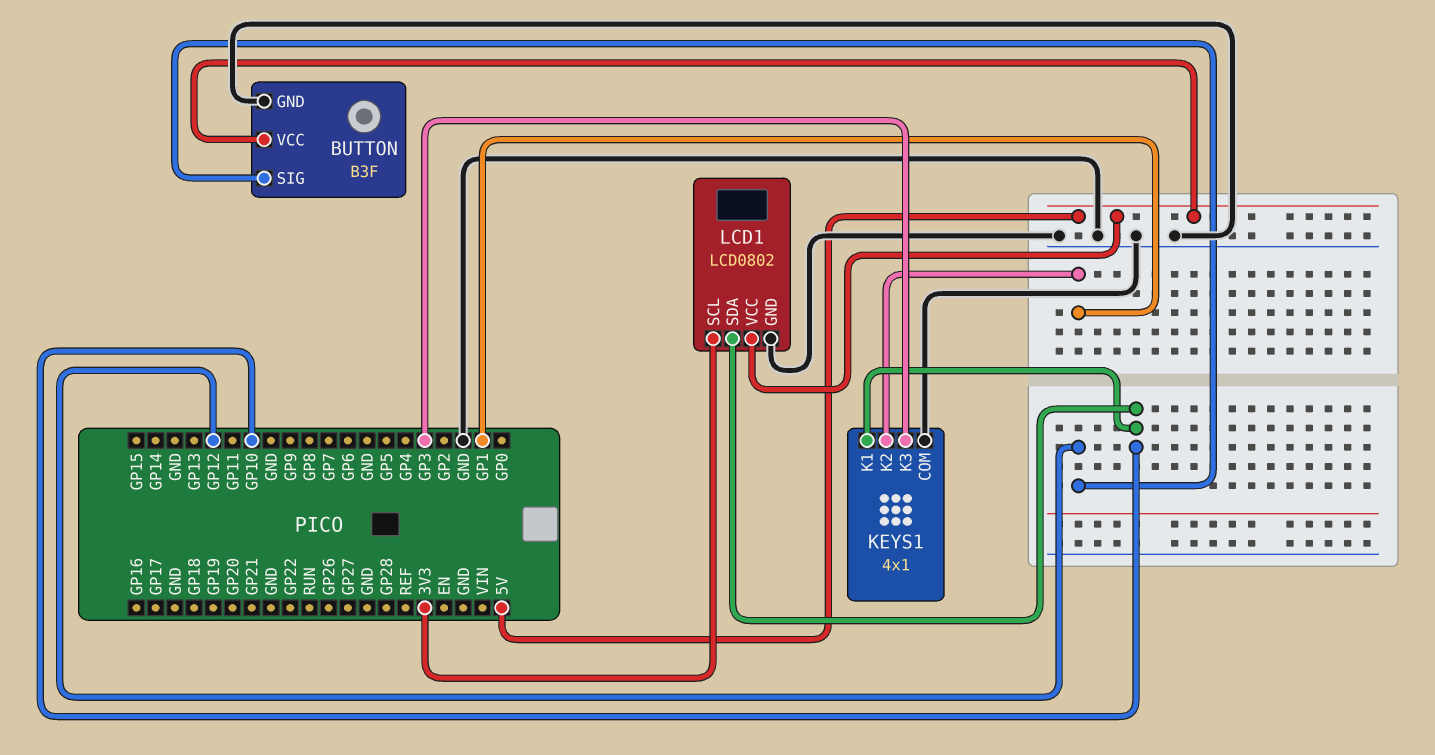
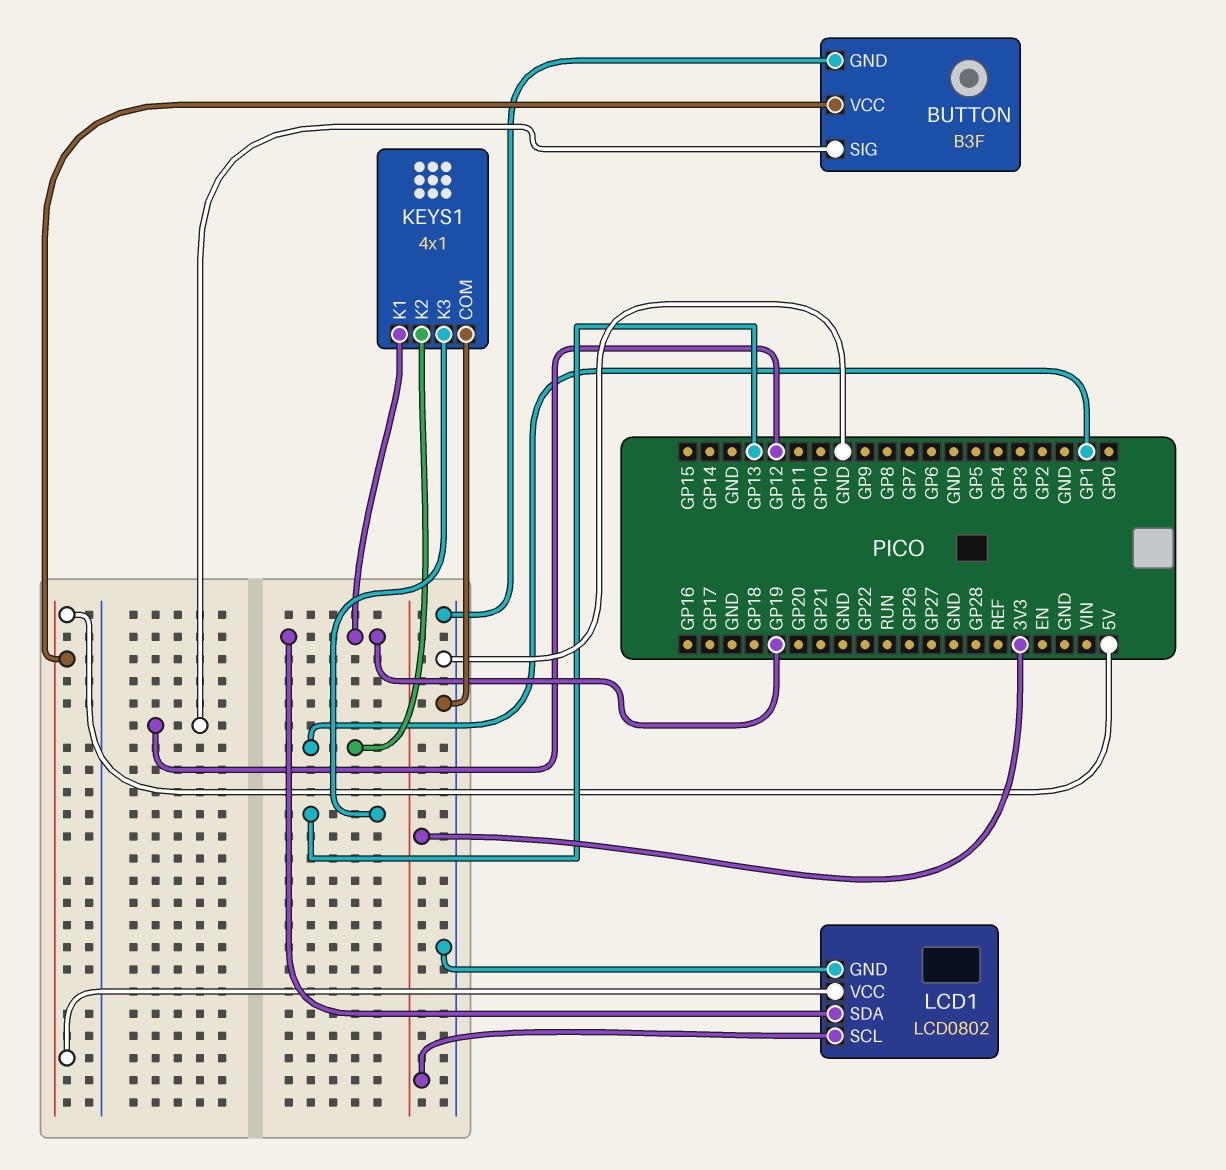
KEYS1 pin K1: GP10 -> GP19
KEYS1 pin K3: GP3 -> GP13
LCD1 pin SDA: GP10 -> GP19

